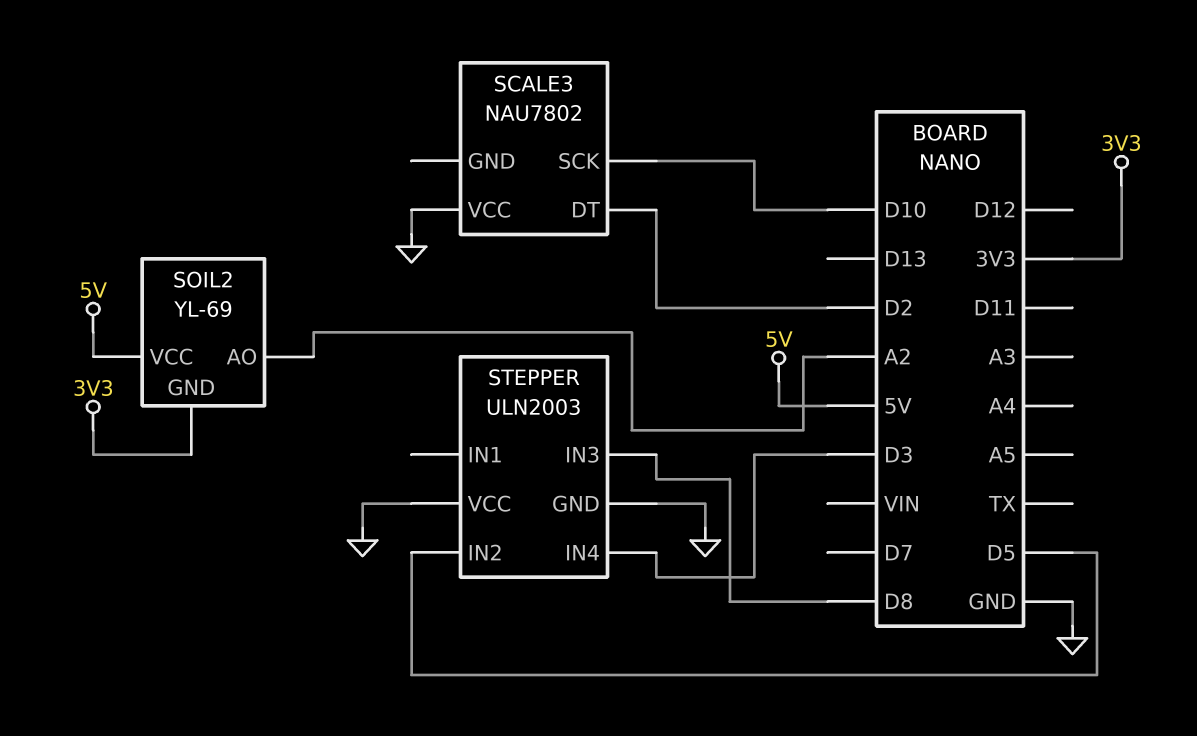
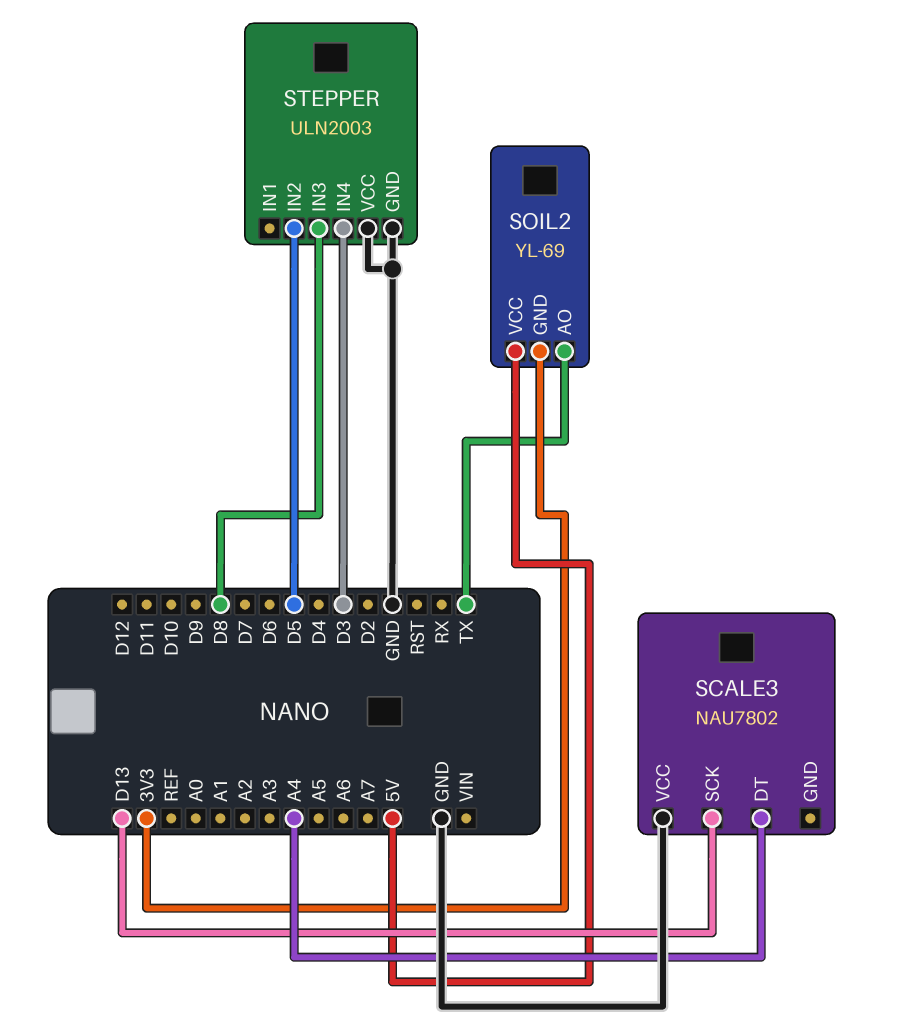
SCALE3 pin DT: D2 -> A4
SCALE3 pin SCK: D10 -> D13
SOIL2 pin AO: A2 -> TX

